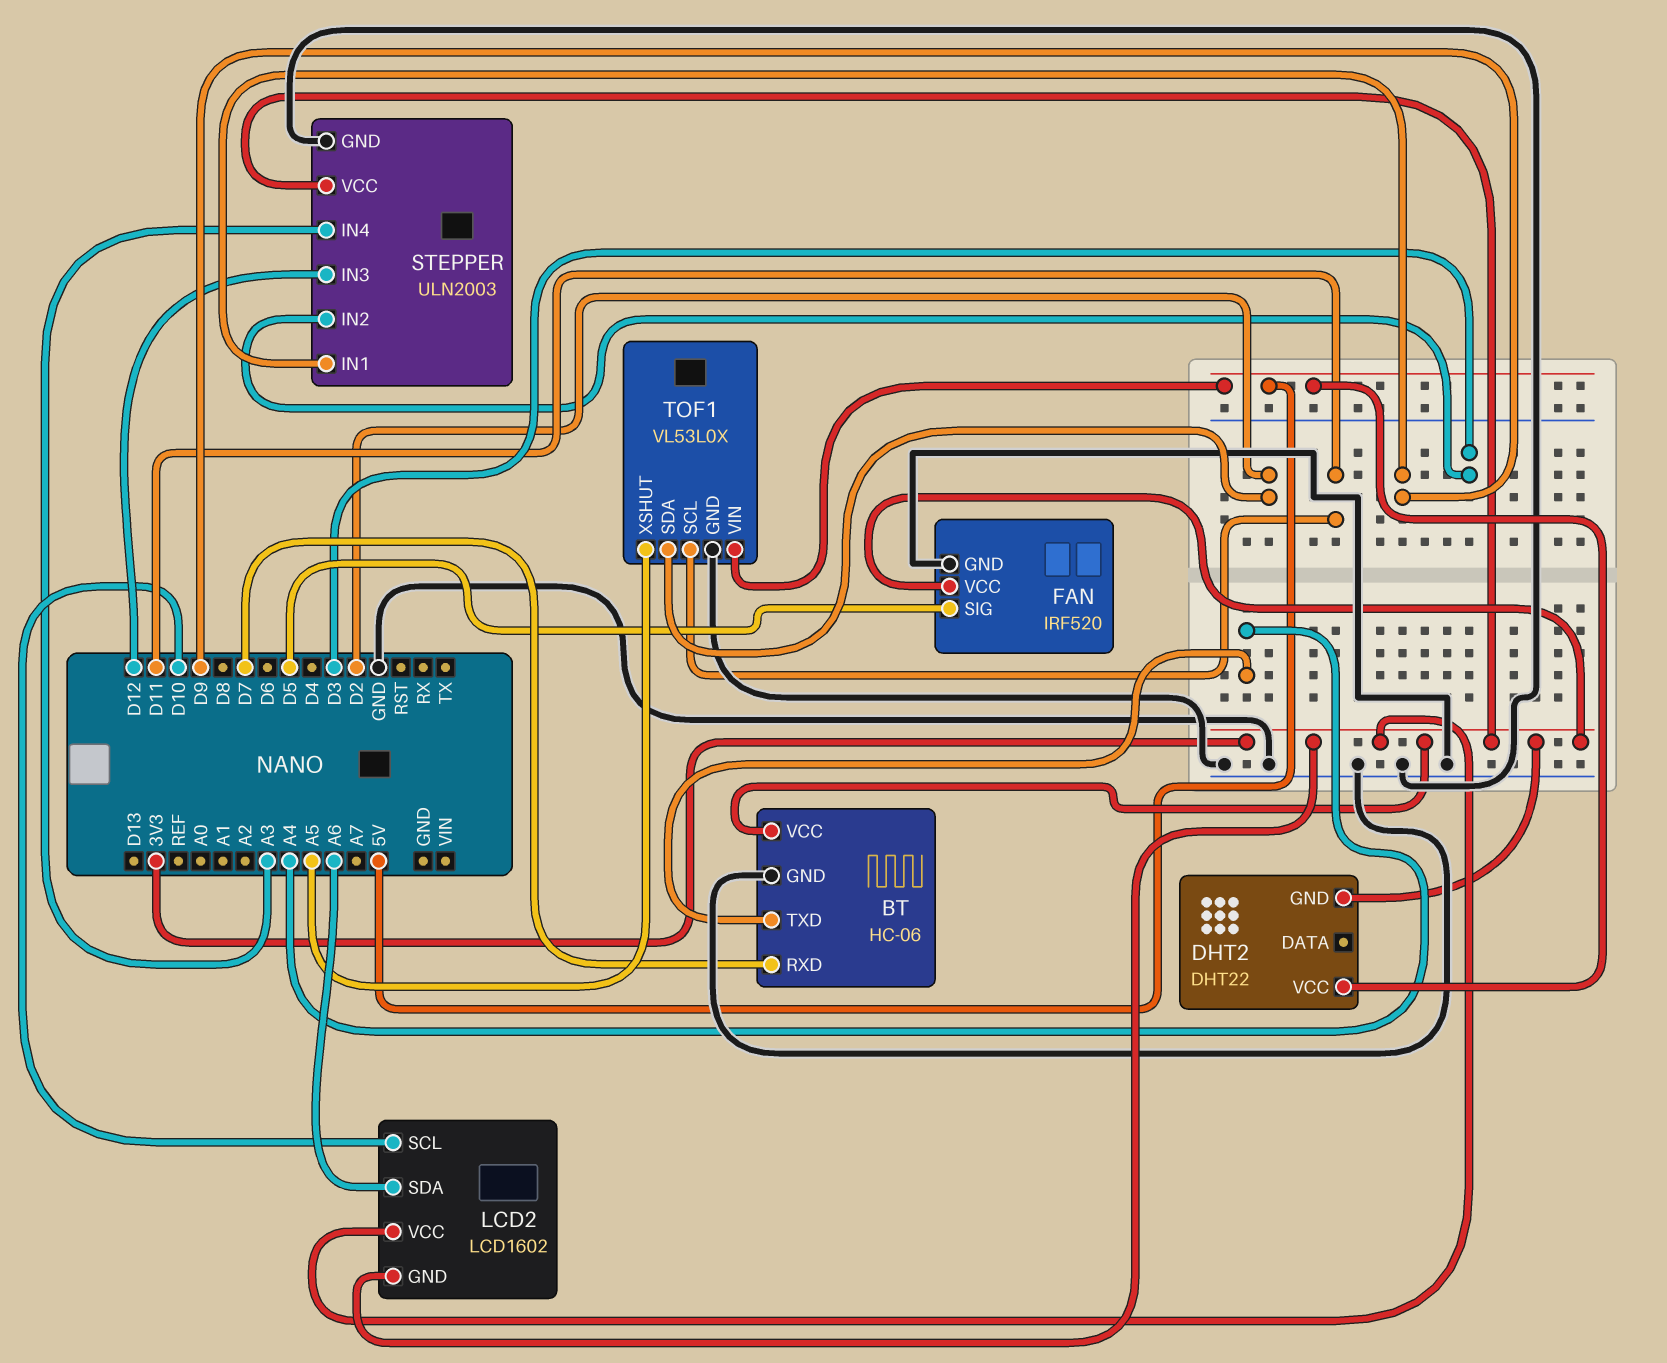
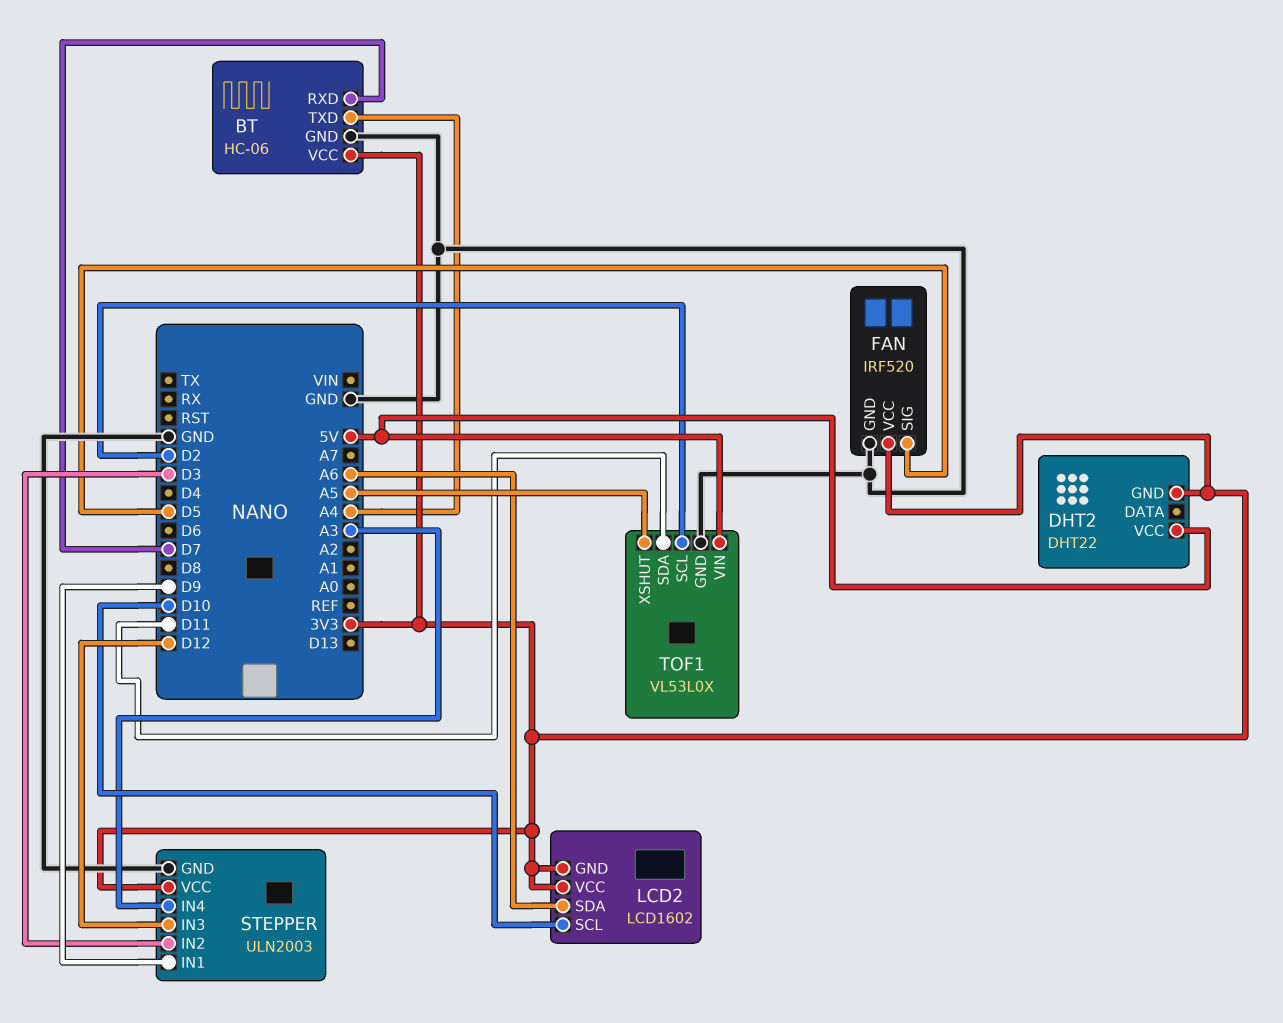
TOF1 pin SCL: D11 -> D2
TOF1 pin SDA: D2 -> D11

